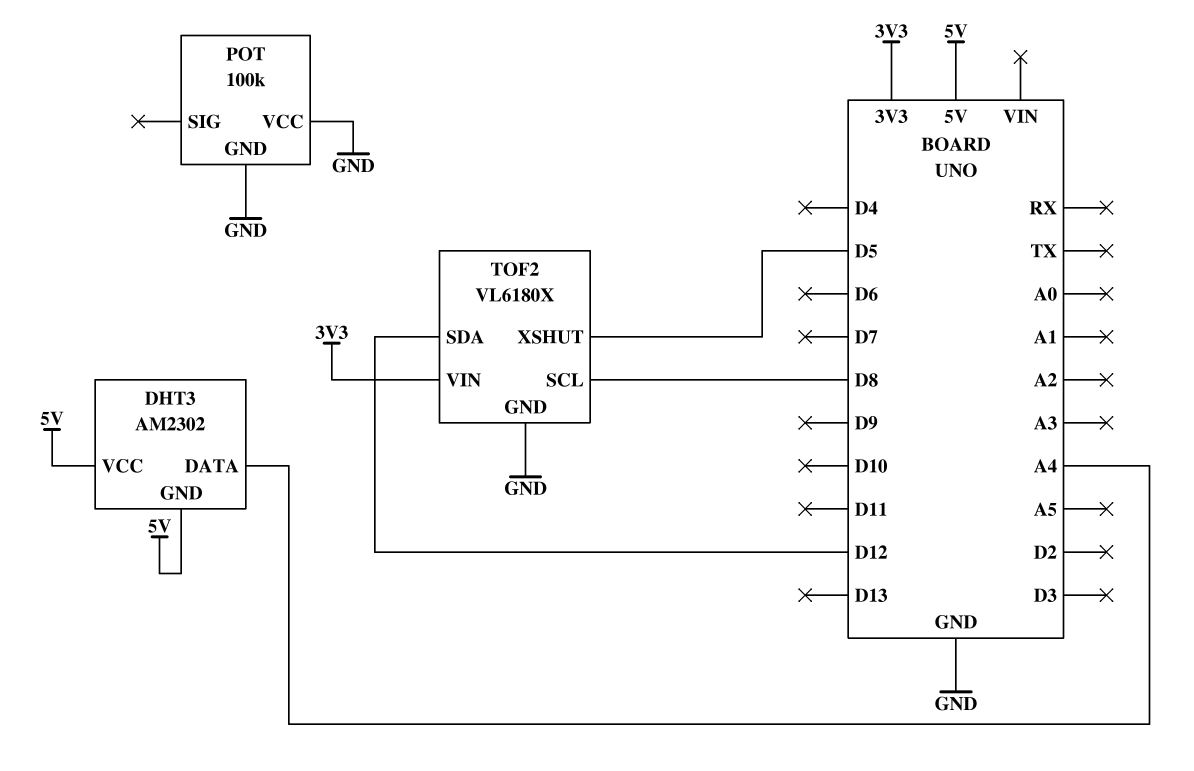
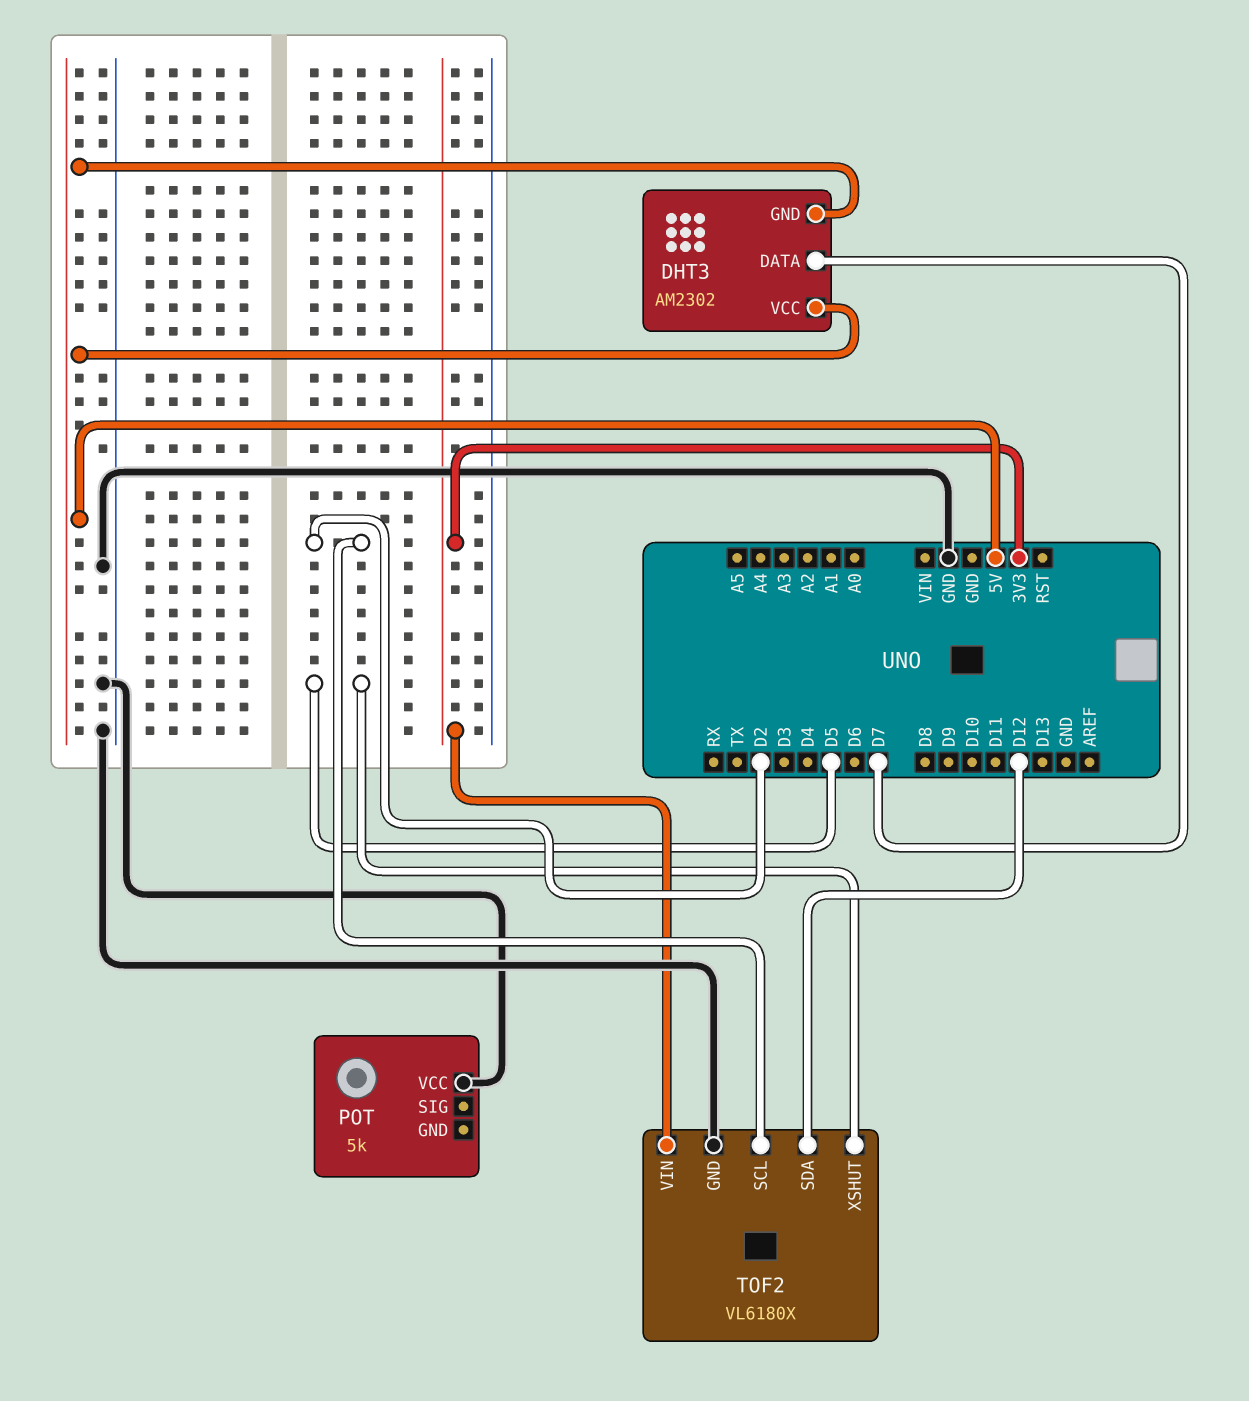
DHT3 pin DATA: A4 -> D7
POT: 100k -> 5k
POT pin GND: GND -> none
TOF2 pin SCL: D8 -> D2

